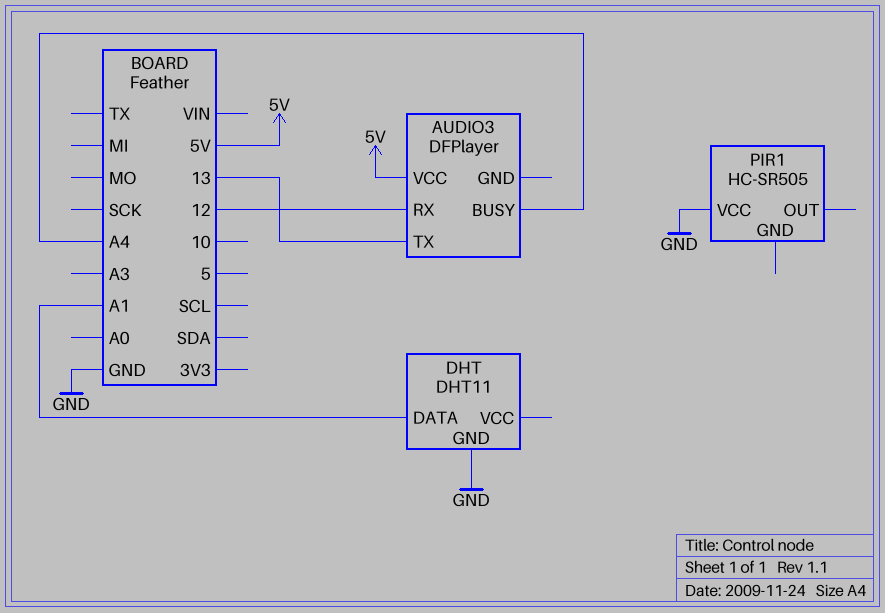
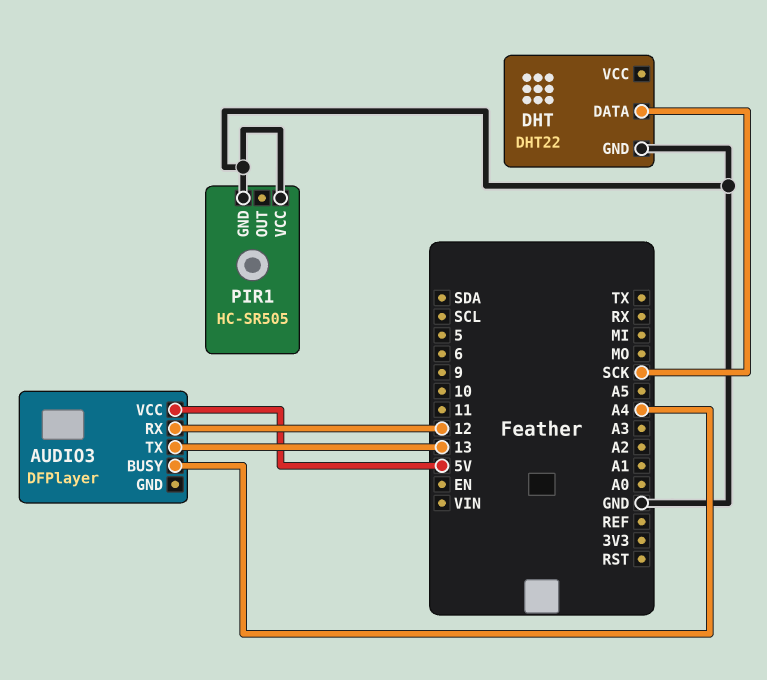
DHT: DHT11 -> DHT22
DHT pin DATA: A1 -> SCK
PIR1 pin GND: none -> GND

